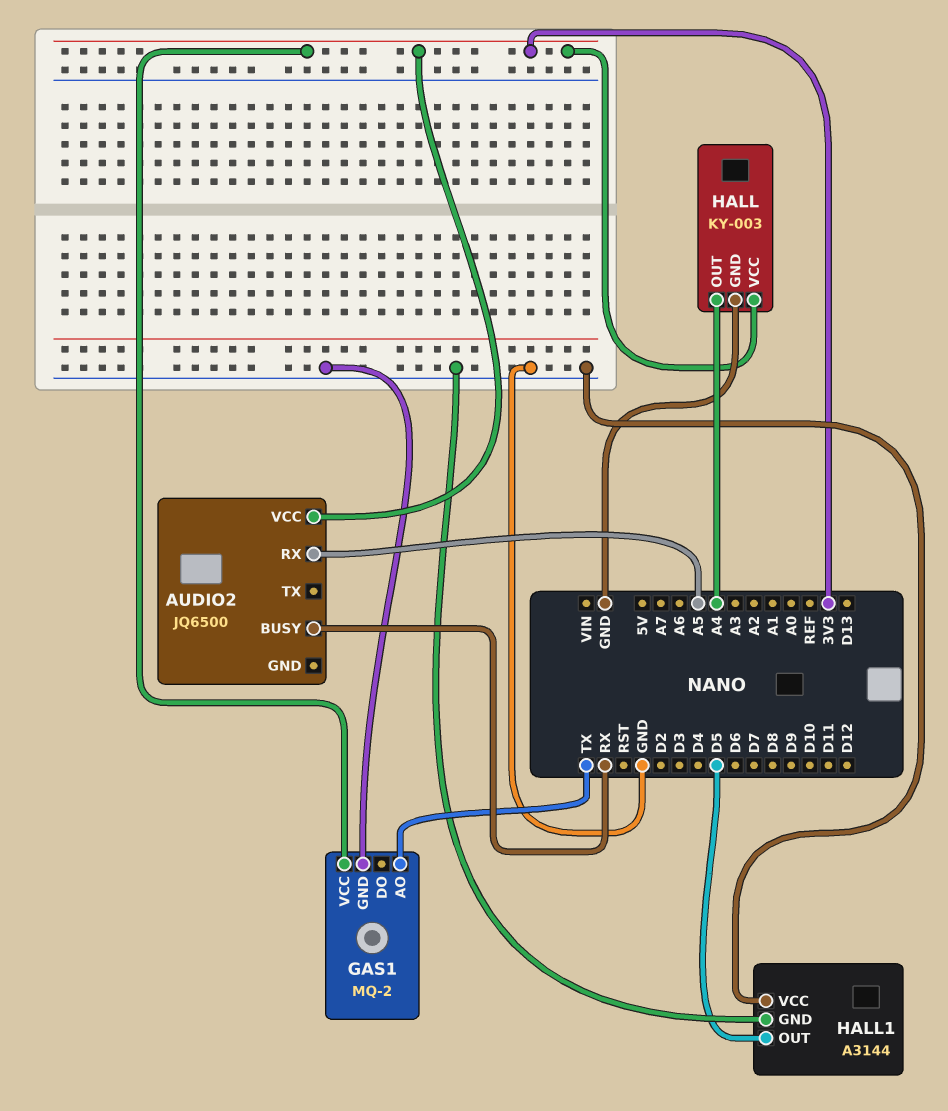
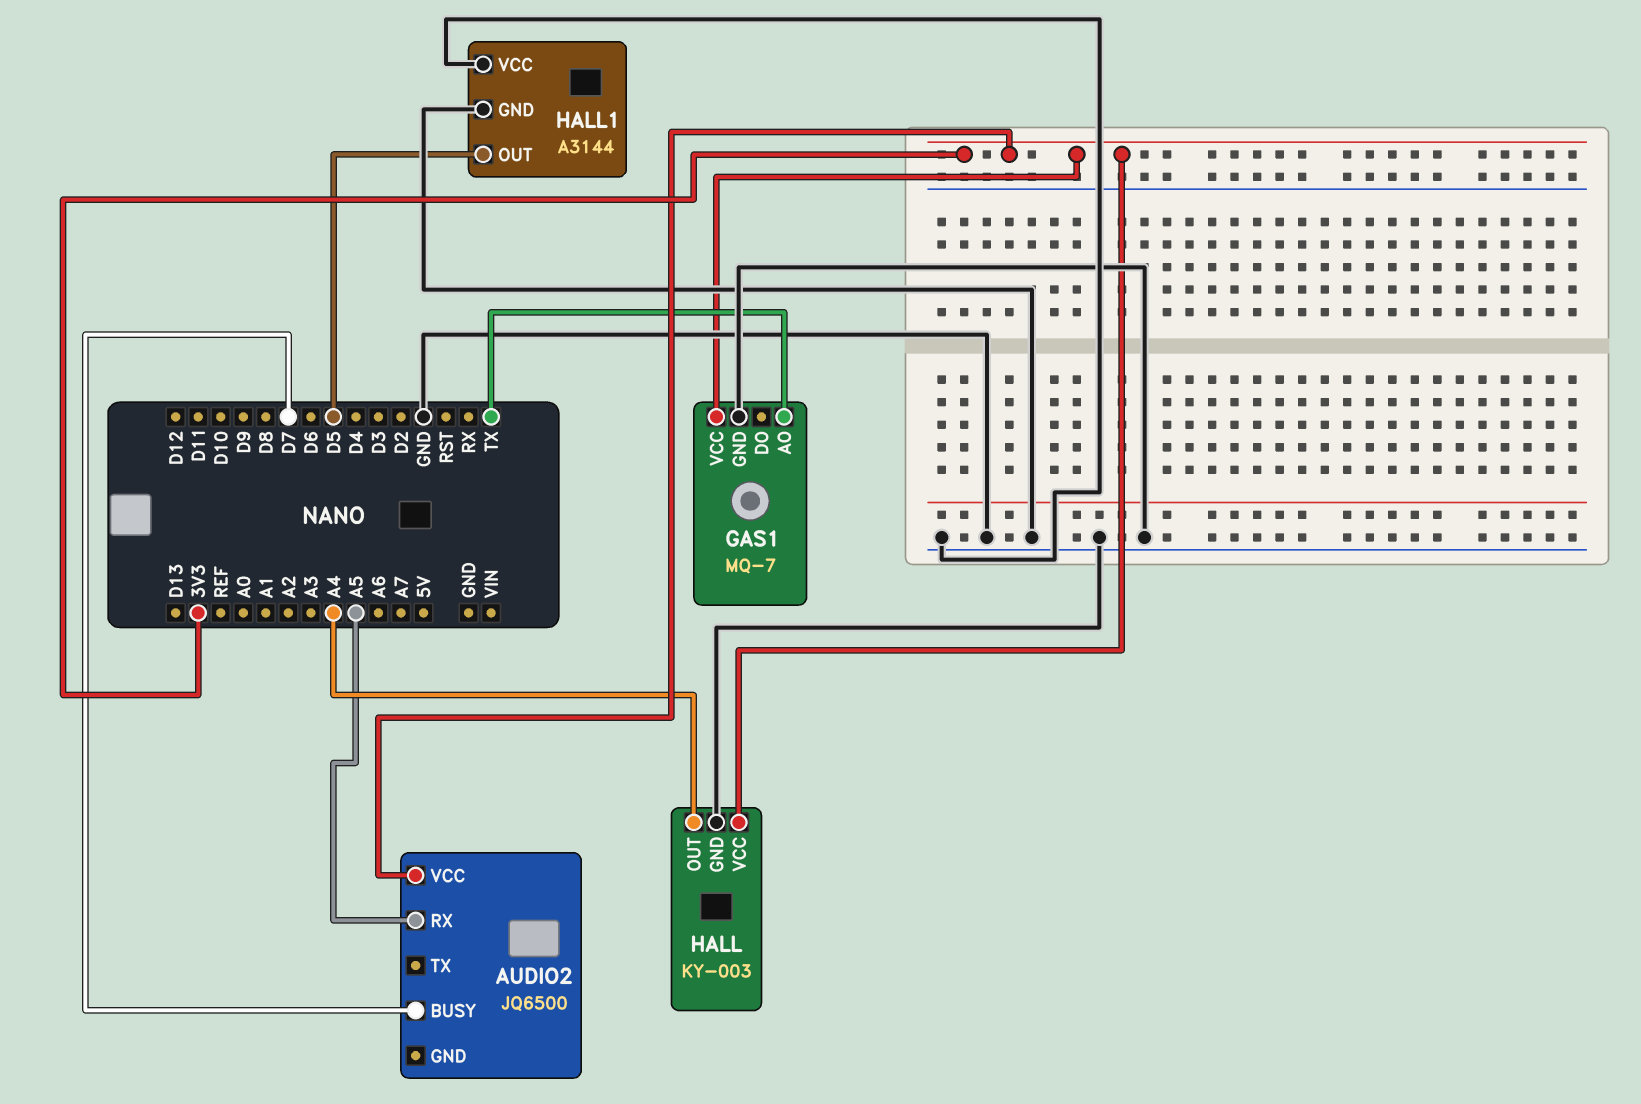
AUDIO2 pin BUSY: RX -> D7
GAS1: MQ-2 -> MQ-7

